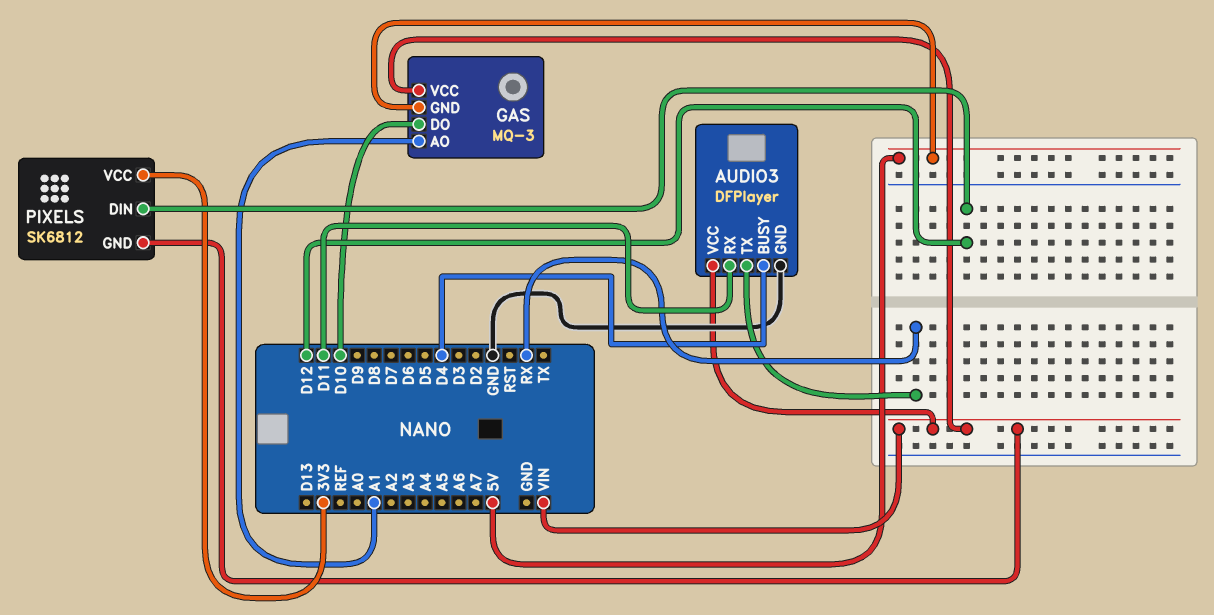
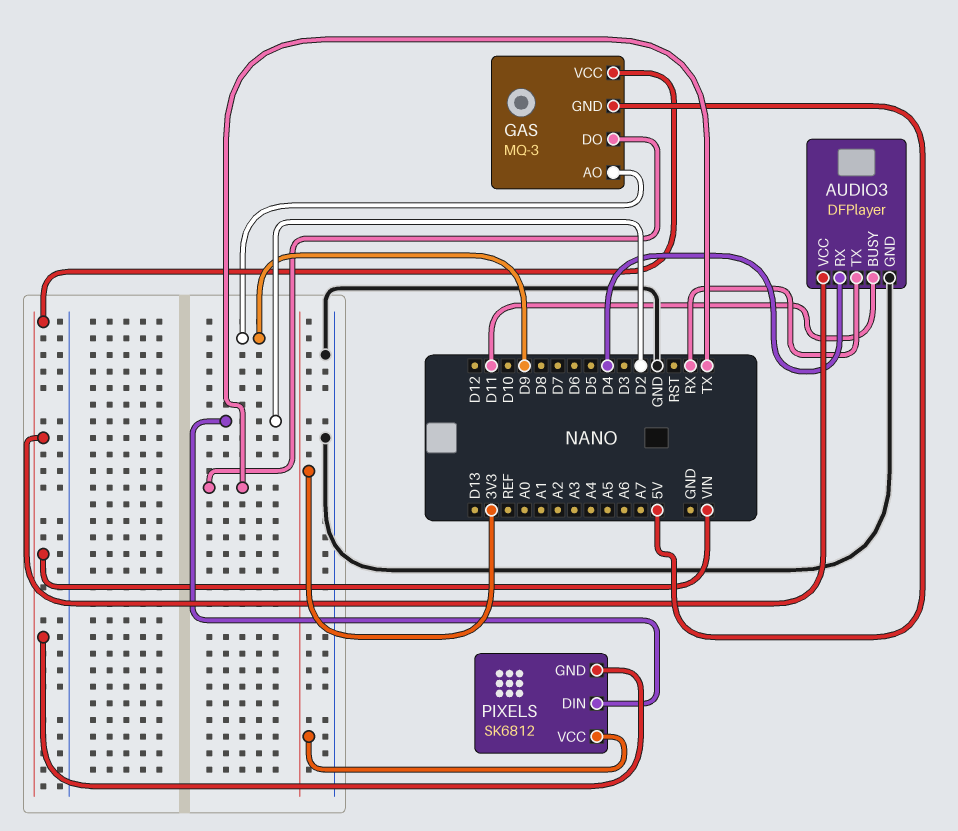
AUDIO3 pin BUSY: D4 -> D11
AUDIO3 pin RX: D11 -> D4
GAS pin AO: A1 -> D9
GAS pin DO: D10 -> TX
PIXELS pin DIN: D12 -> D2

